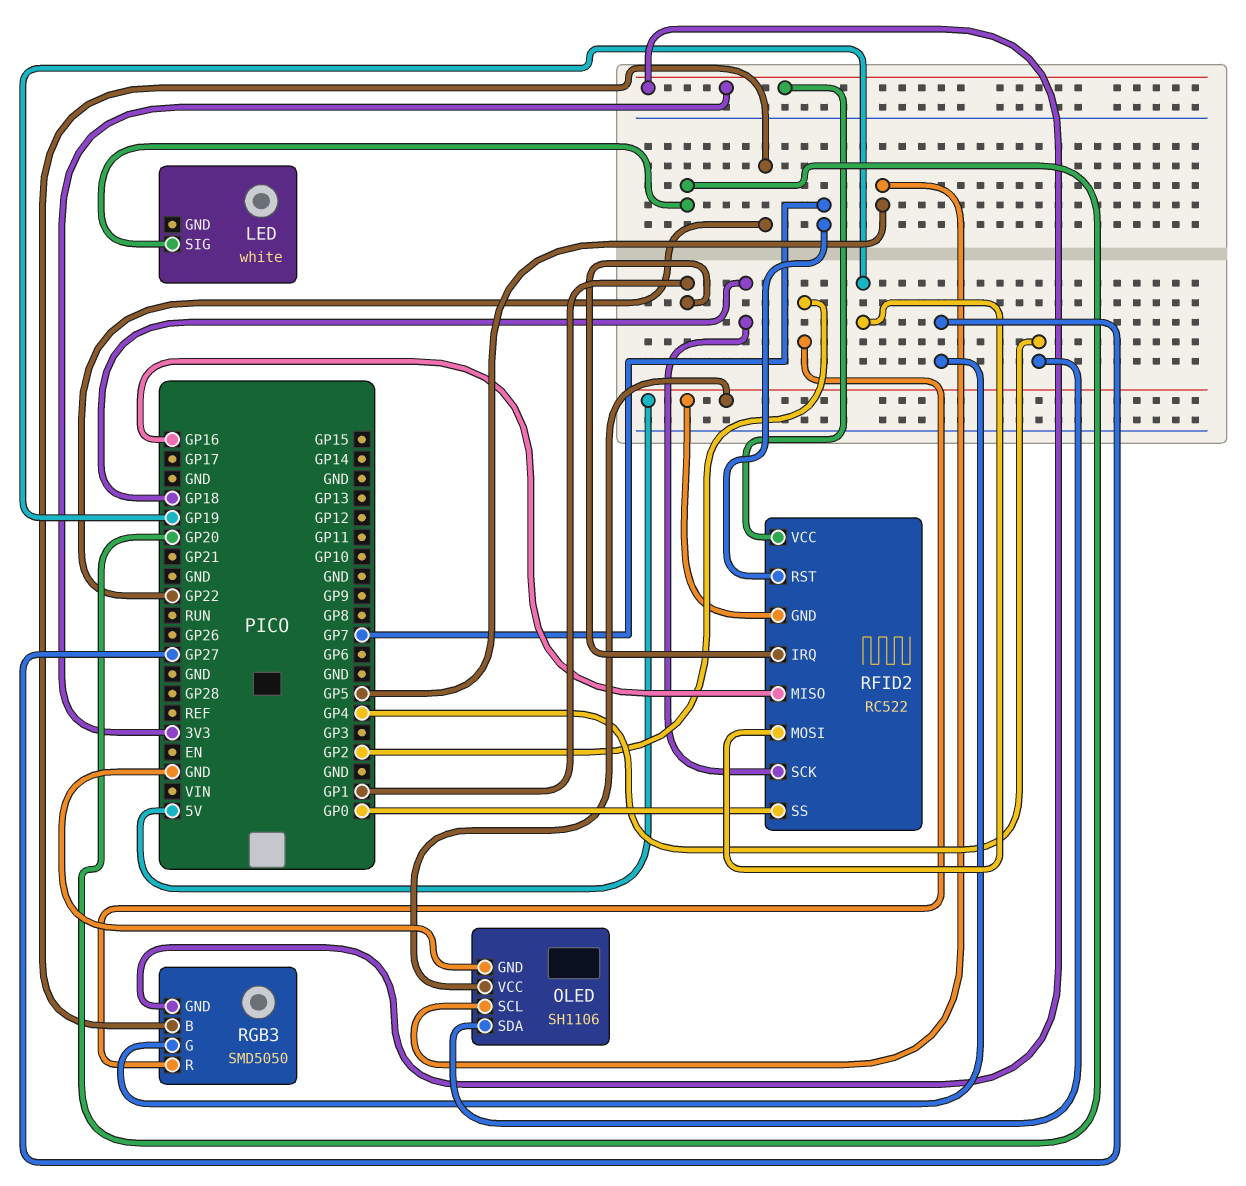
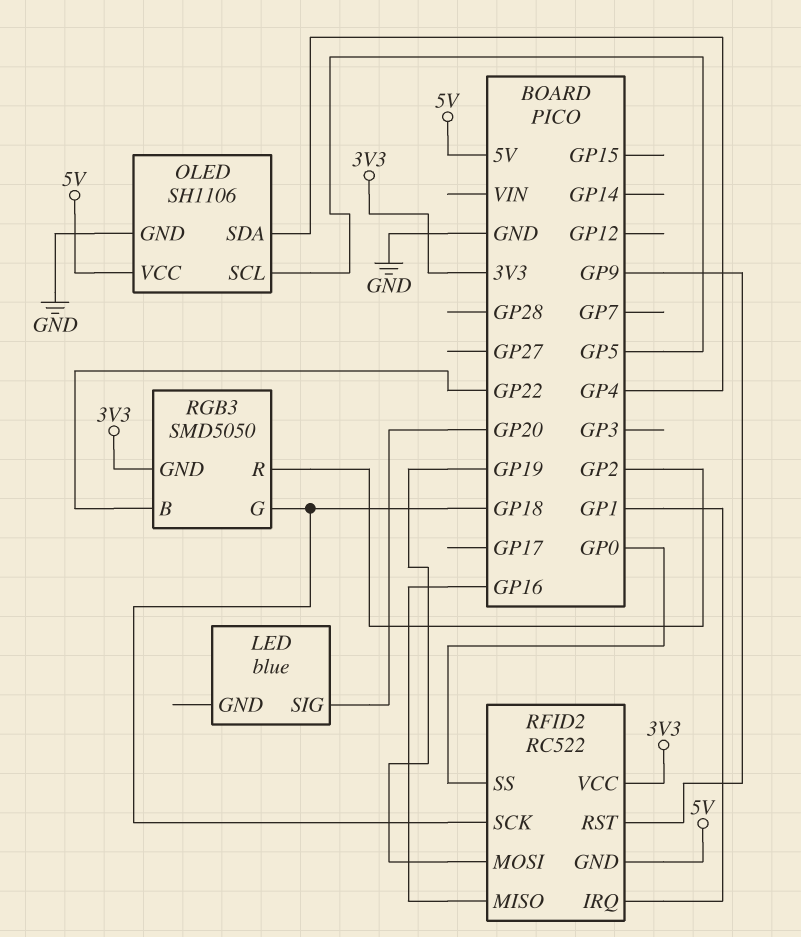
LED: white -> blue
RFID2 pin RST: GP7 -> GP9
RGB3 pin G: GP27 -> GP18

